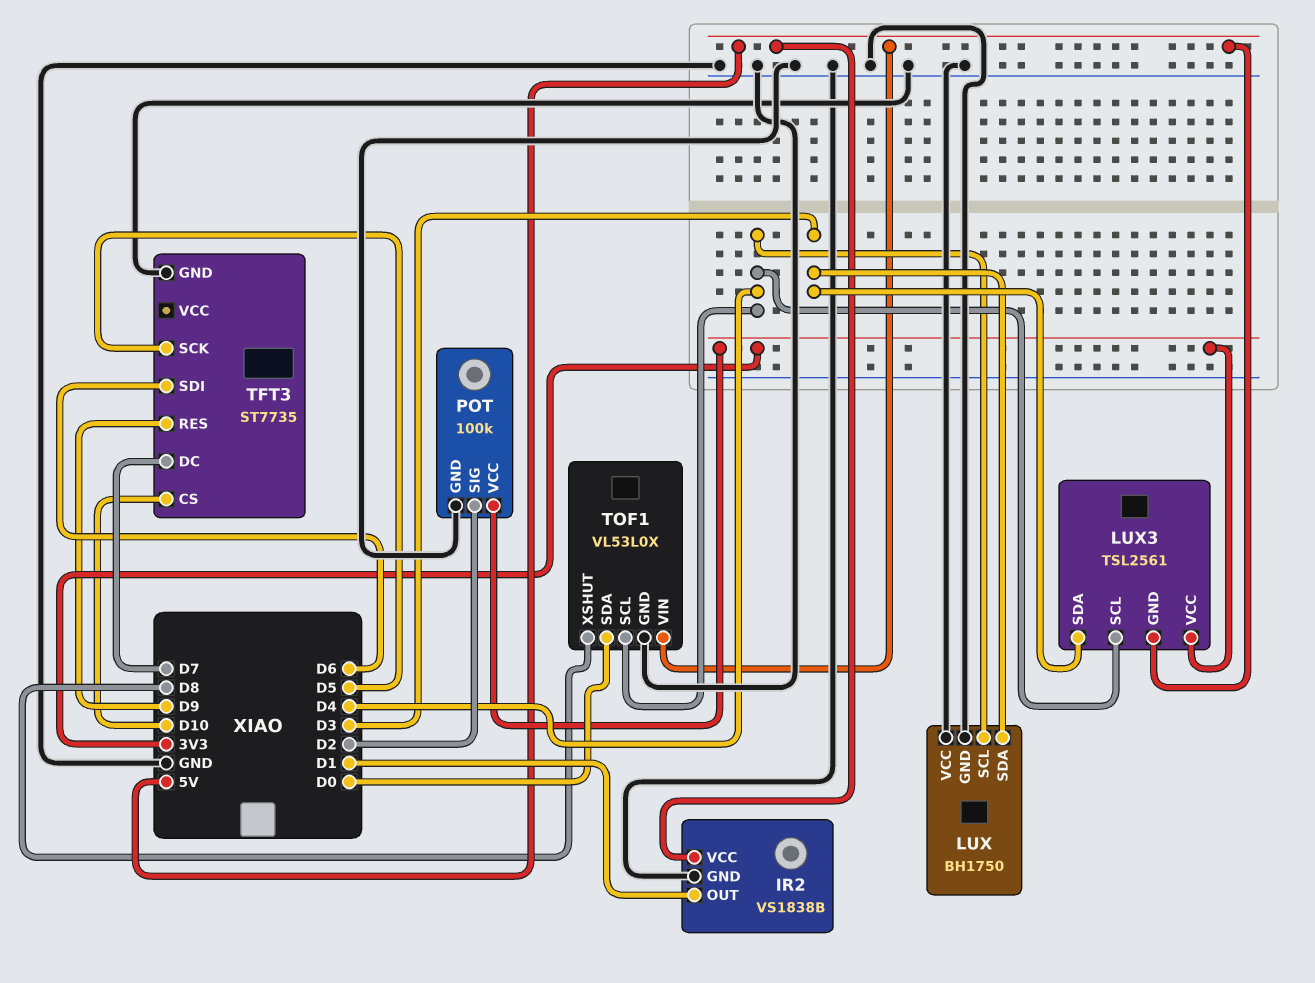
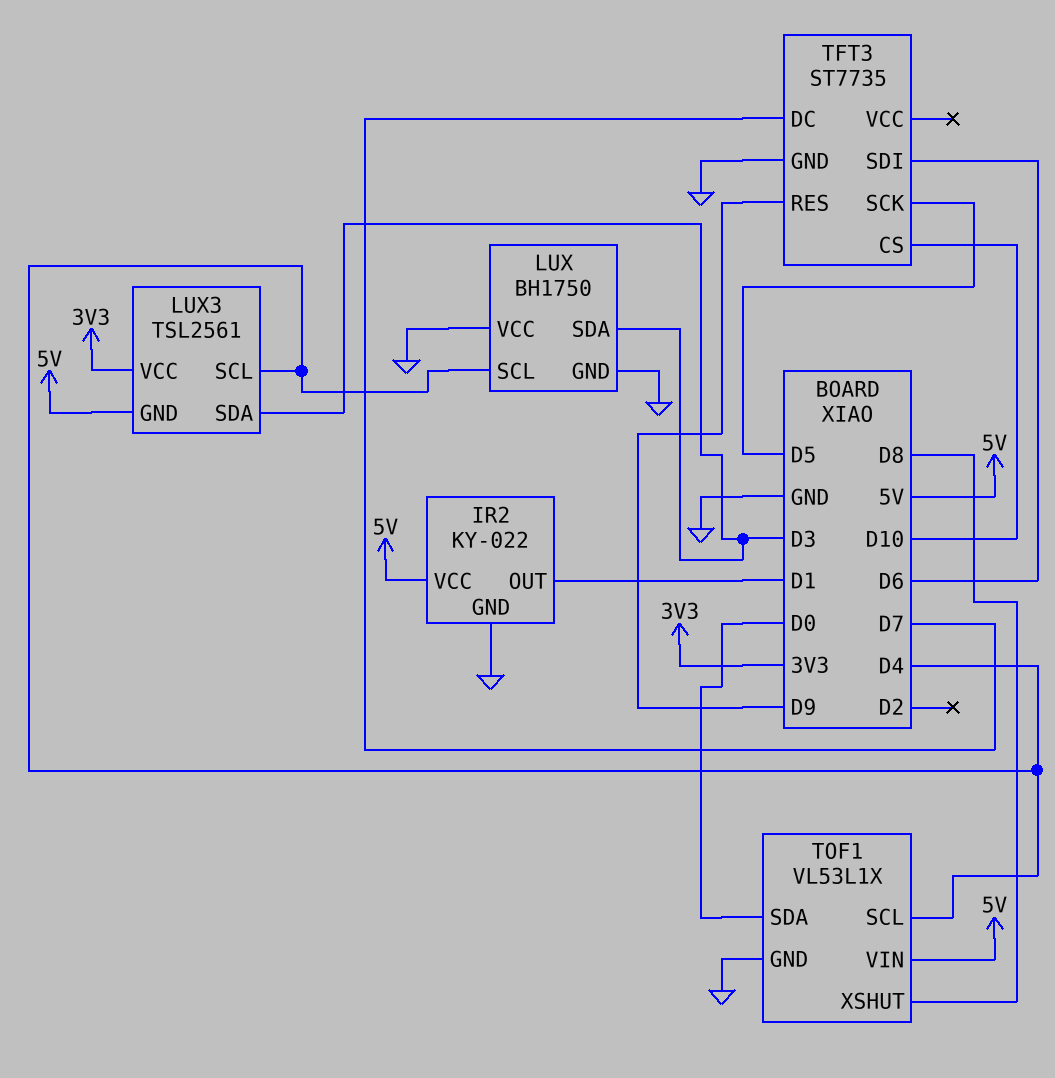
IR2: VS1838B -> KY-022
POT: 100k -> none
POT pin GND: GND -> none
POT pin SIG: D2 -> none
POT pin VCC: 3V3 -> none
TOF1: VL53L0X -> VL53L1X

